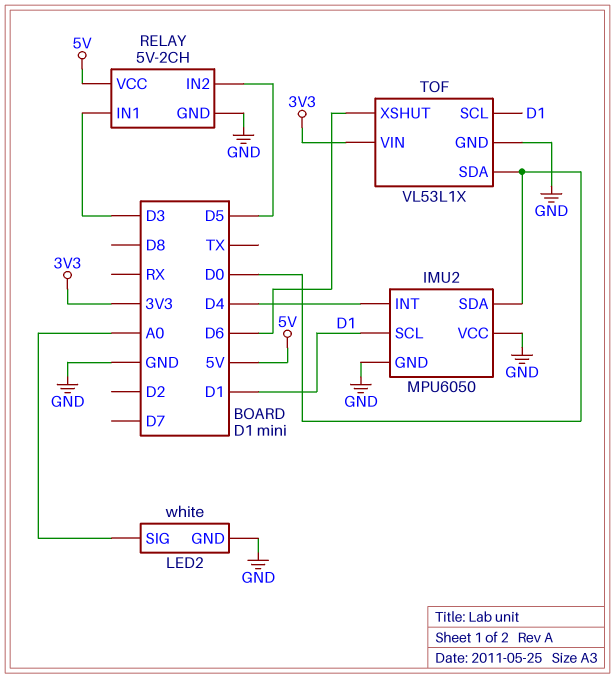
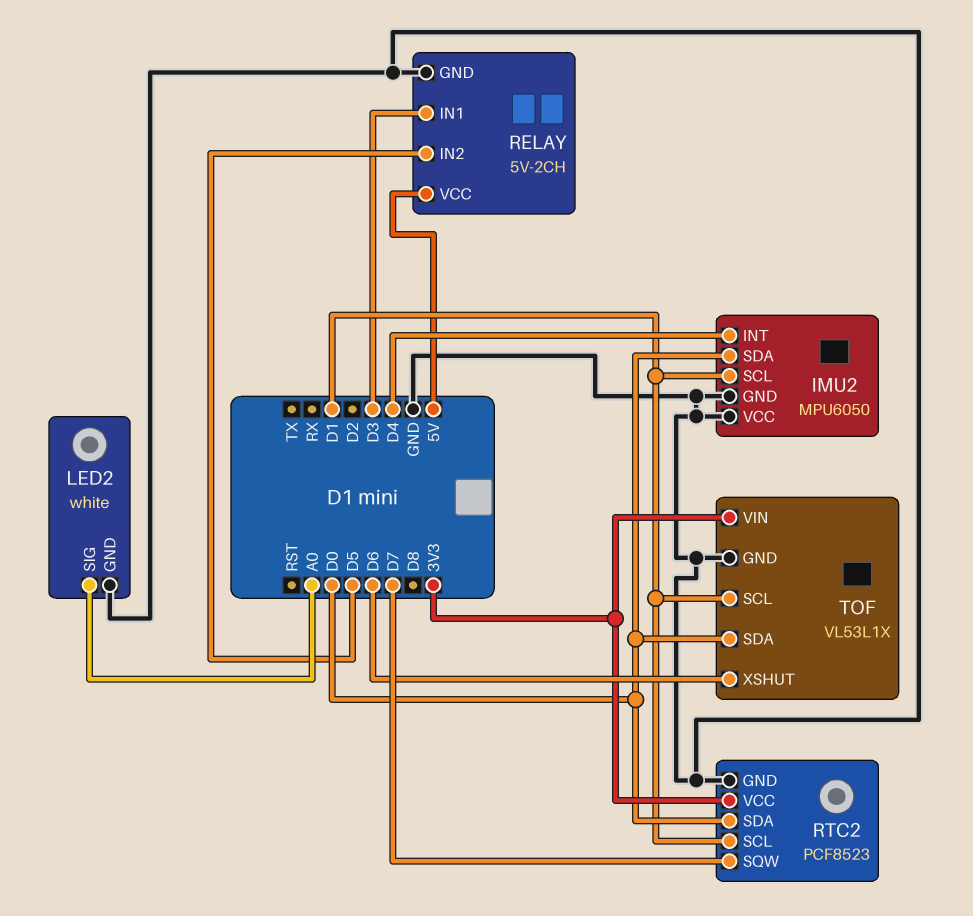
RTC2: none -> PCF8523
RTC2 pin GND: none -> GND
RTC2 pin SCL: none -> D1
RTC2 pin SDA: none -> D0
RTC2 pin SQW: none -> D7
RTC2 pin VCC: none -> 3V3

